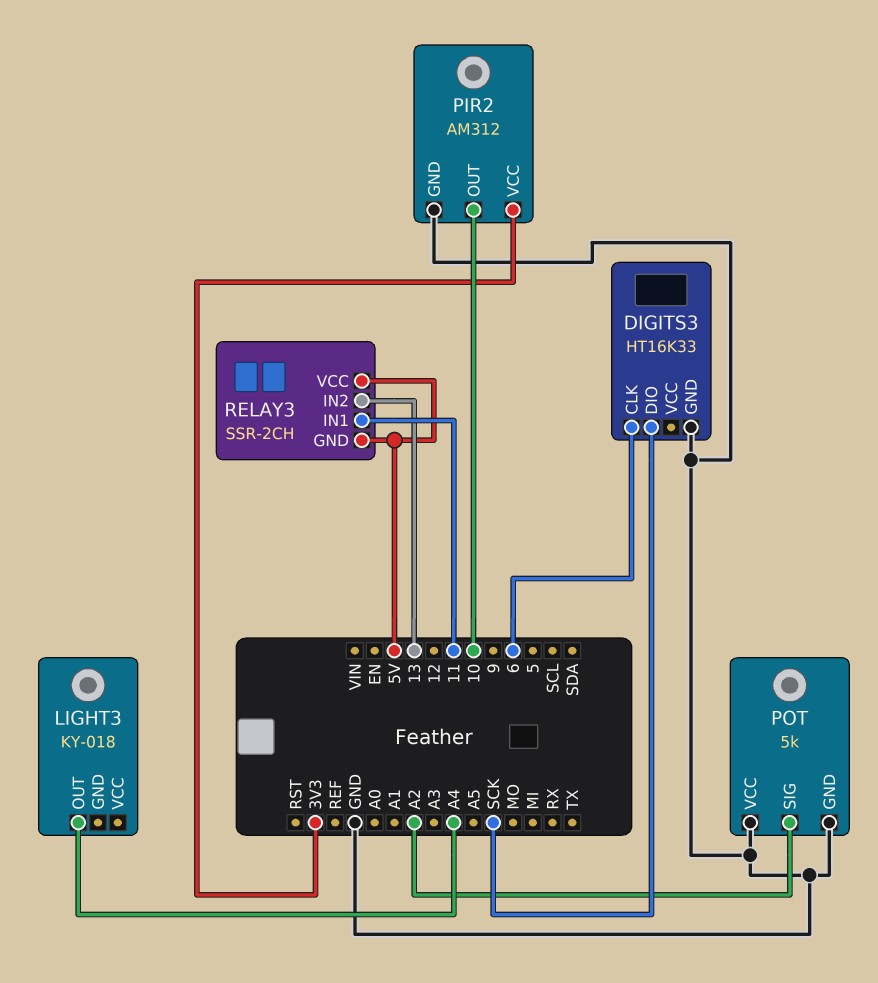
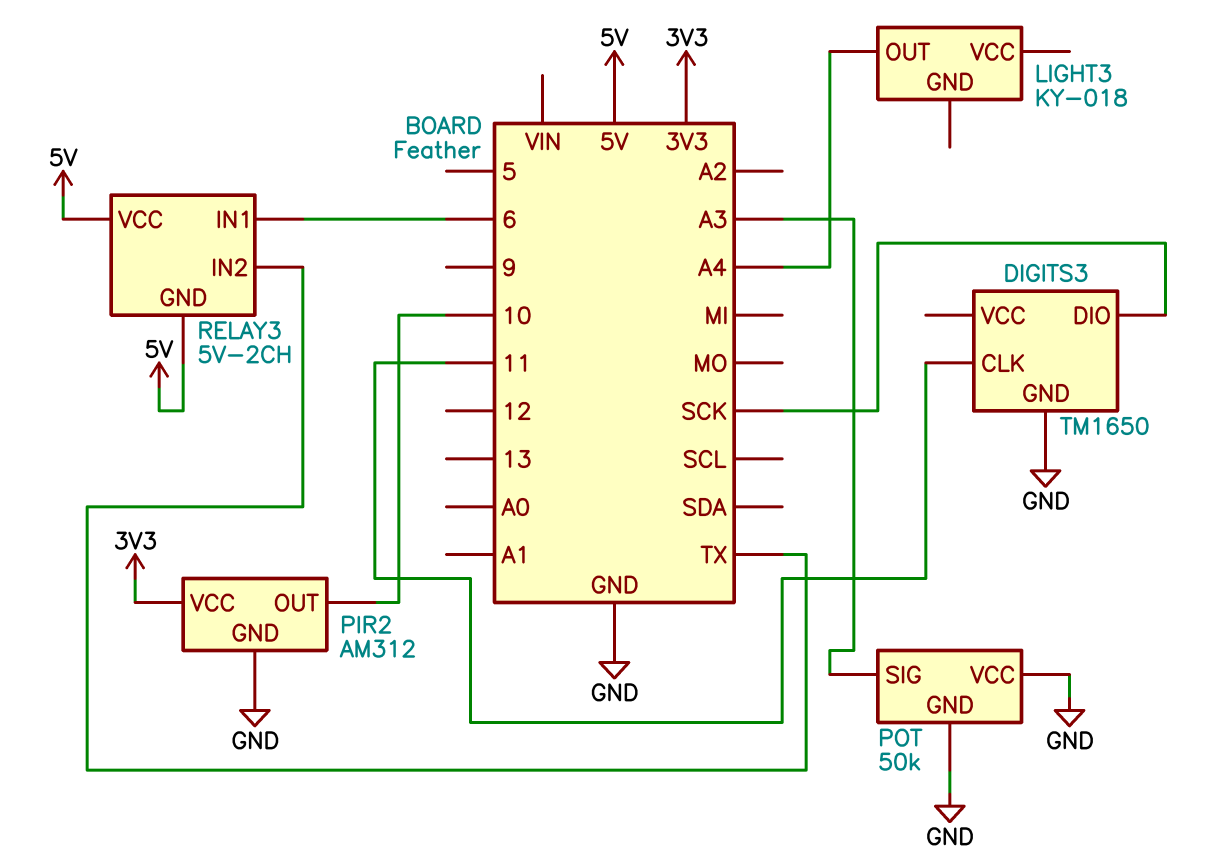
DIGITS3: HT16K33 -> TM1650
DIGITS3 pin CLK: 6 -> 11
POT: 5k -> 50k
POT pin SIG: A2 -> A3
RELAY3: SSR-2CH -> 5V-2CH
RELAY3 pin IN1: 11 -> 6
RELAY3 pin IN2: 13 -> TX

